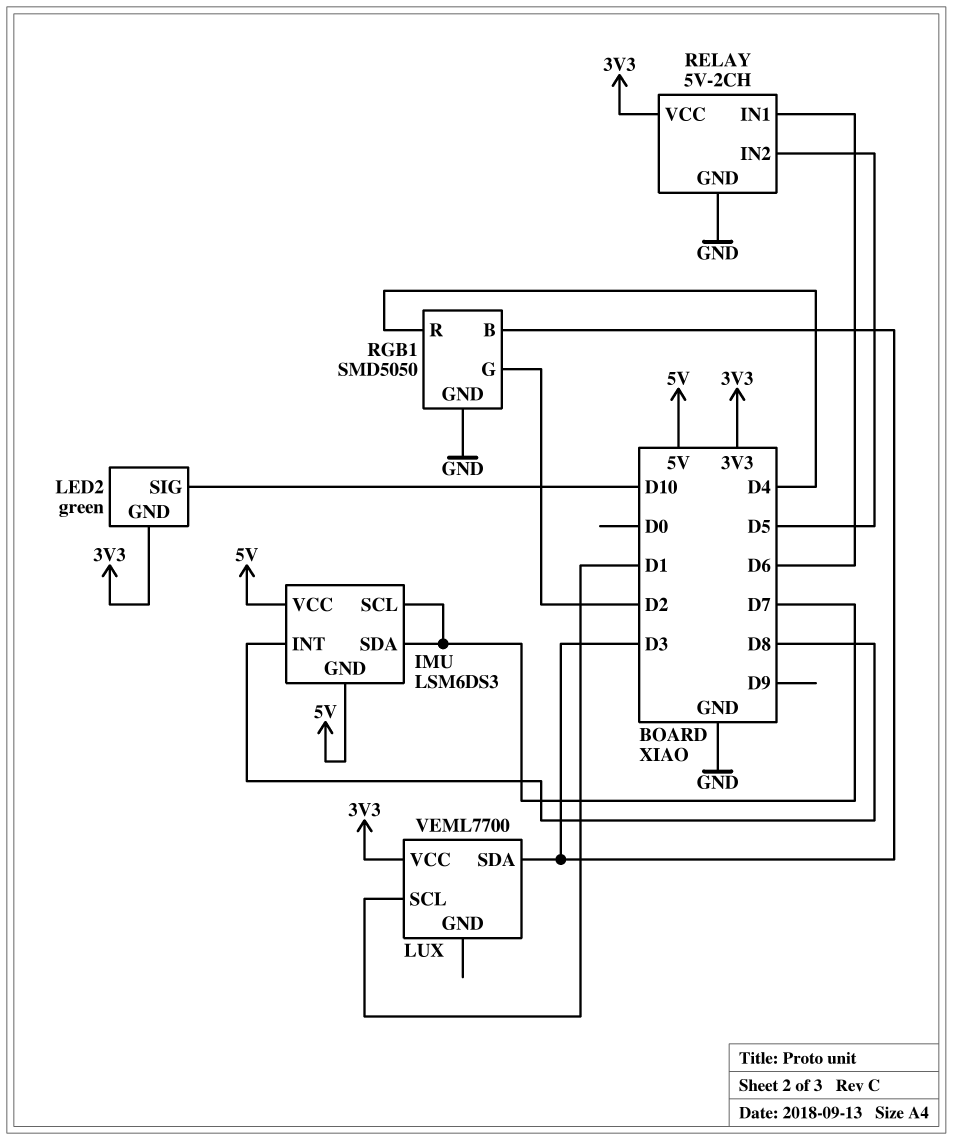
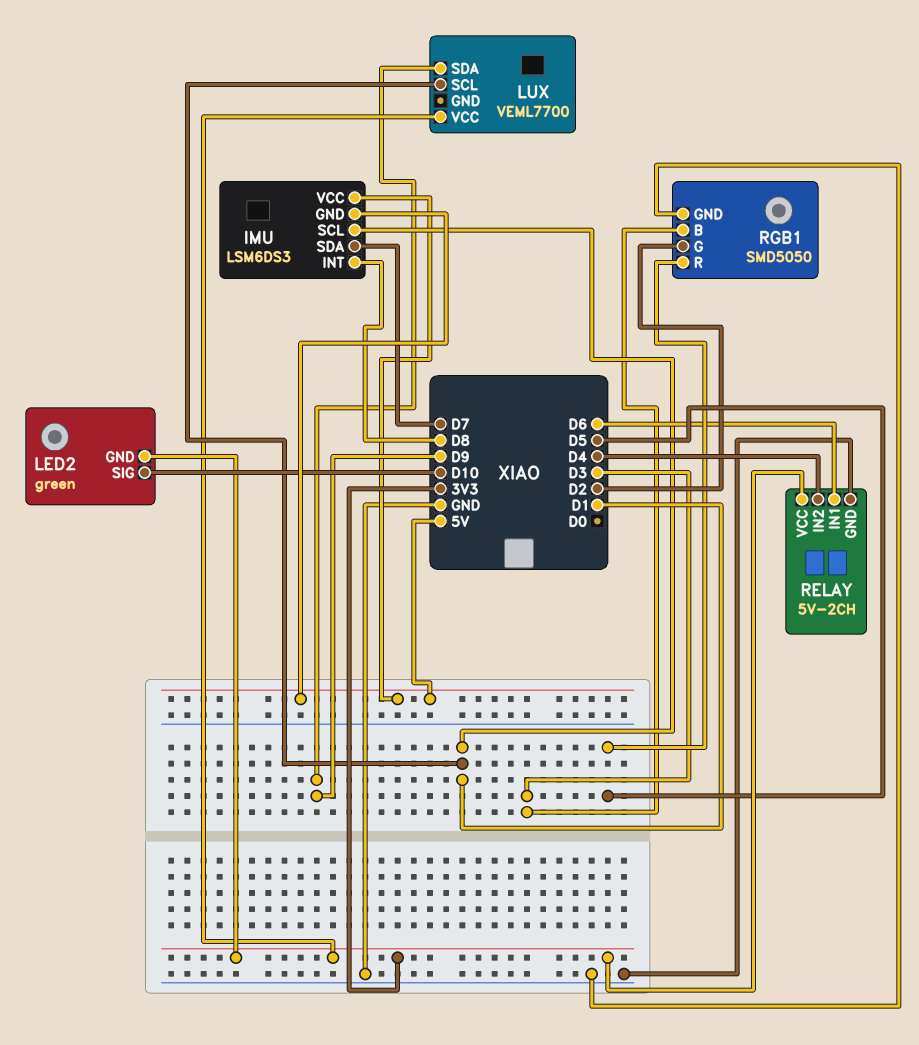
IMU pin SCL: D7 -> D1
LUX pin SDA: D3 -> D9
RELAY pin IN2: D5 -> D4
RGB1 pin R: D4 -> D5

